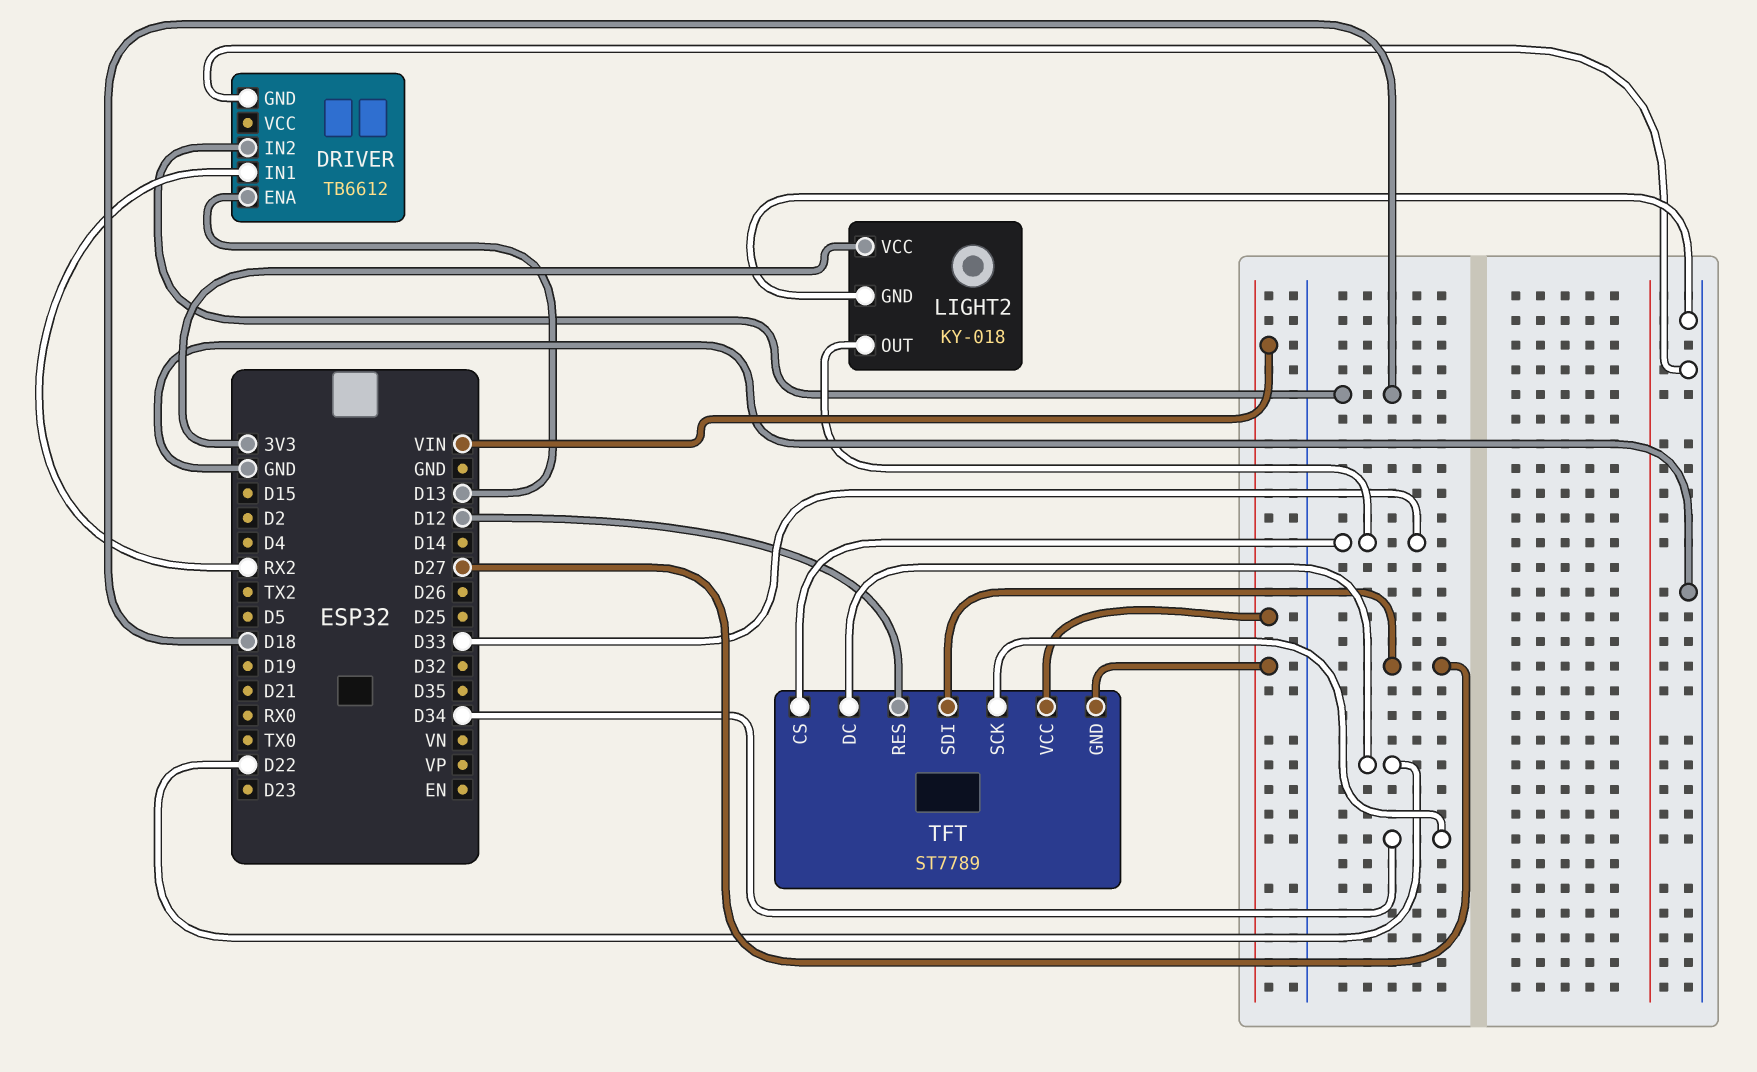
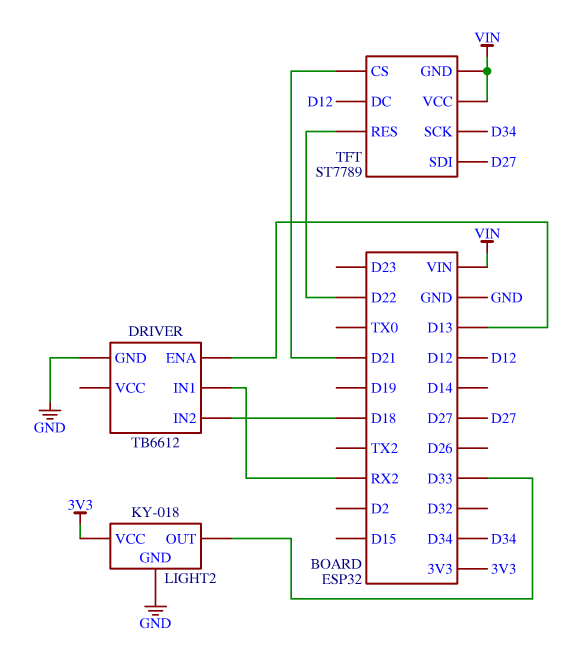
TFT pin CS: D33 -> D21
TFT pin DC: D22 -> D12
TFT pin RES: D12 -> D22

